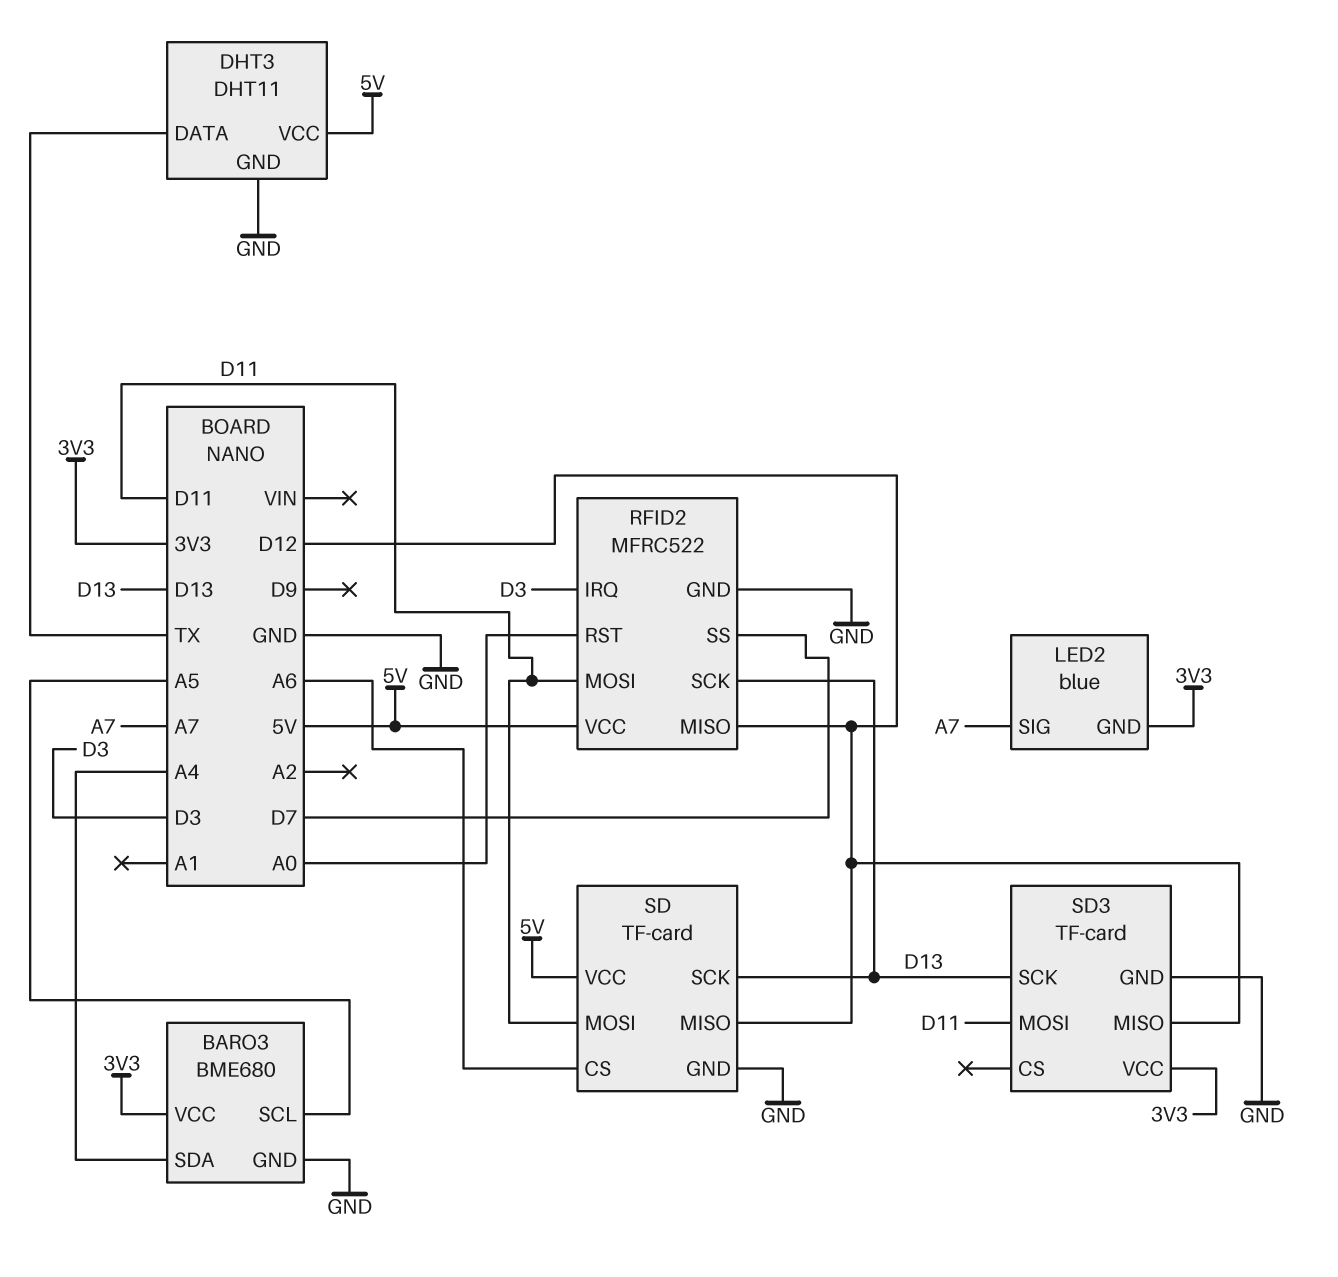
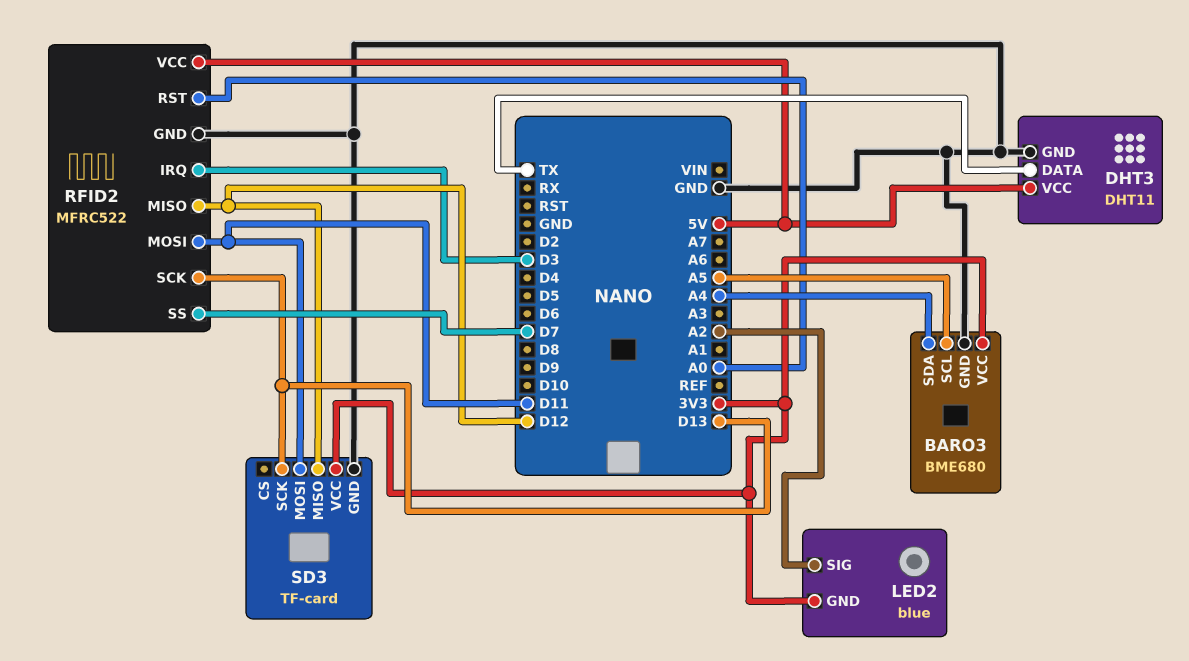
LED2 pin SIG: A7 -> A2
SD: TF-card -> none
SD pin CS: A6 -> none
SD pin GND: GND -> none
SD pin MISO: D12 -> none
SD pin MOSI: D11 -> none
SD pin SCK: D13 -> none
SD pin VCC: 5V -> none

